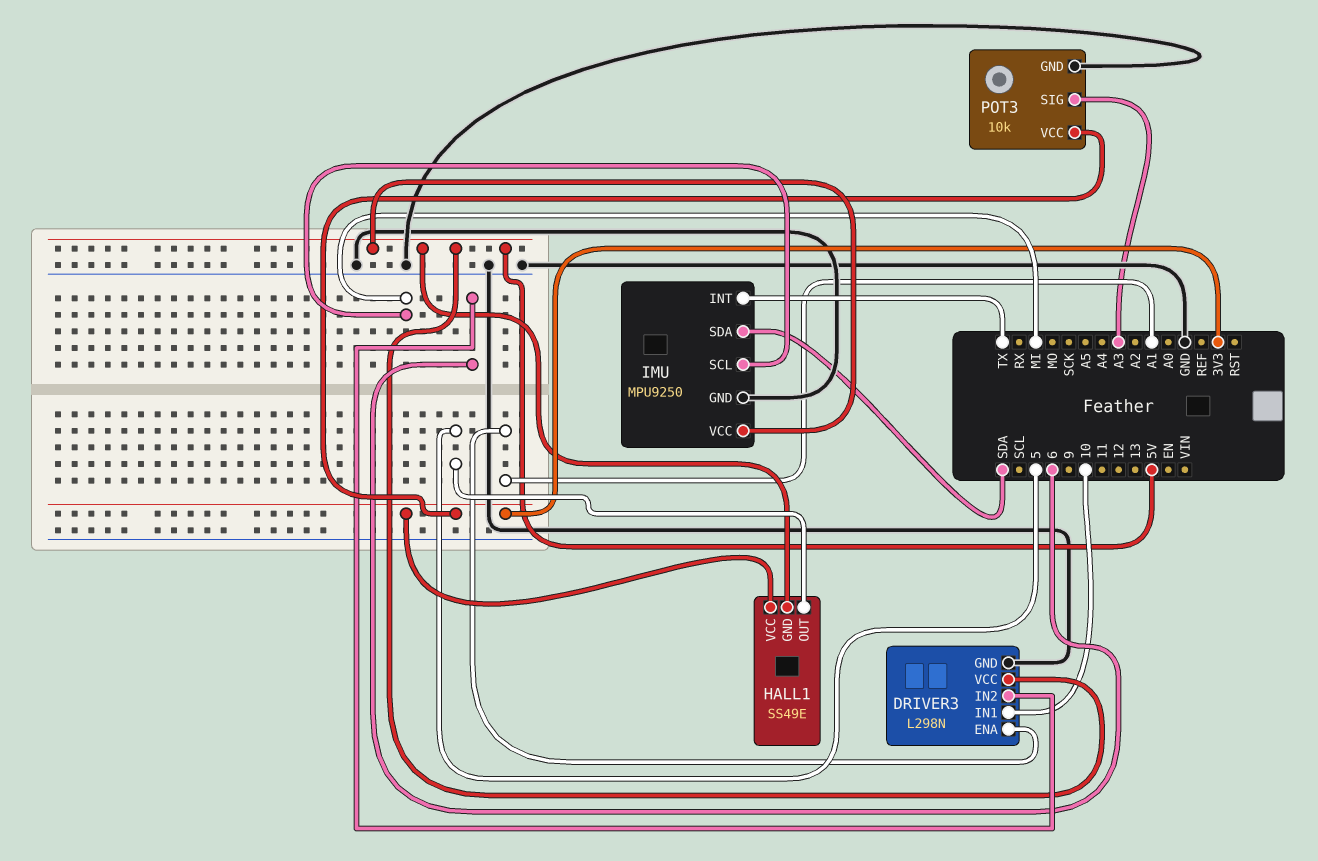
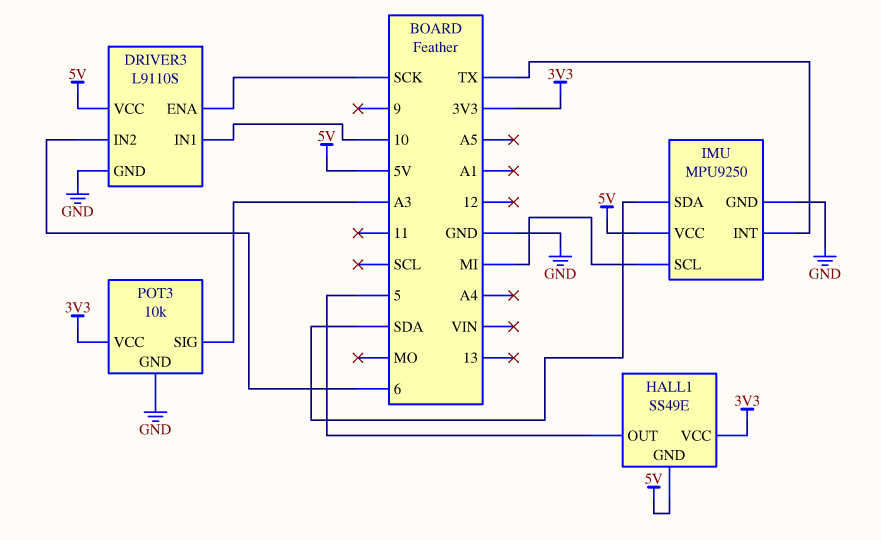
DRIVER3: L298N -> L9110S
DRIVER3 pin ENA: A1 -> SCK

